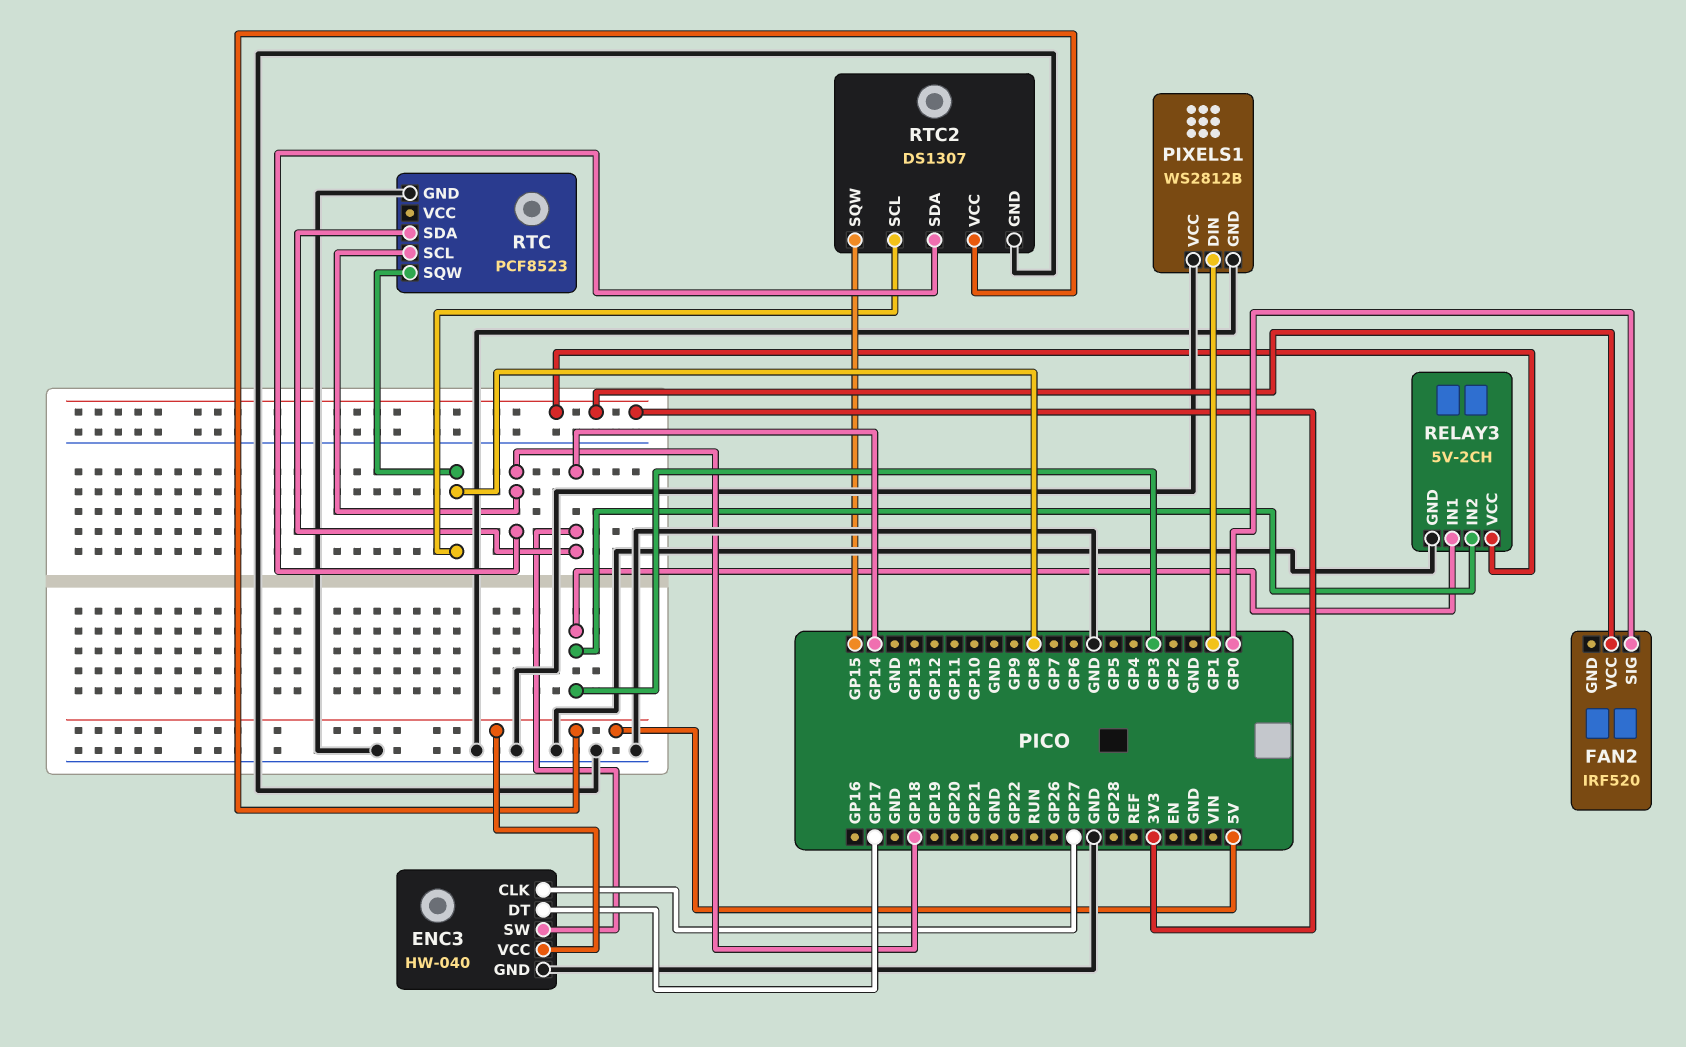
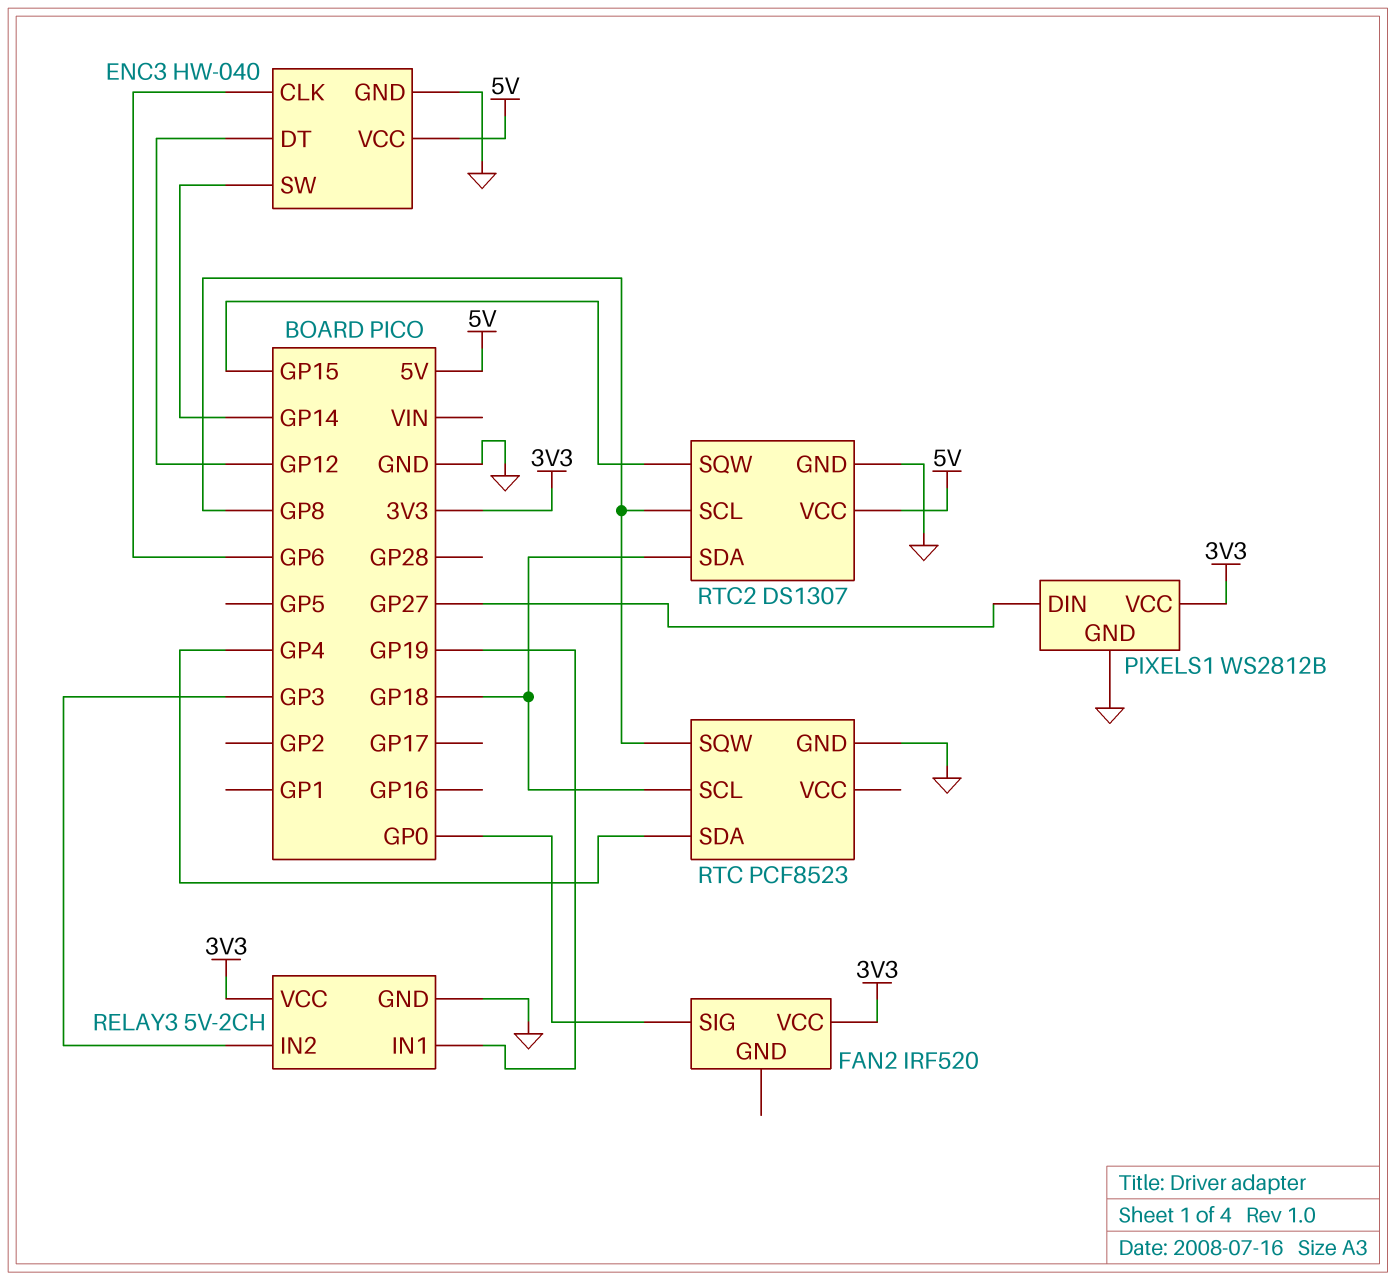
ENC3 pin CLK: GP27 -> GP6
ENC3 pin DT: GP17 -> GP12
PIXELS1 pin DIN: GP1 -> GP27
PIXELS1 pin VCC: GND -> 3V3
RELAY3 pin IN1: GP3 -> GP19
RTC pin SDA: GP14 -> GP4

